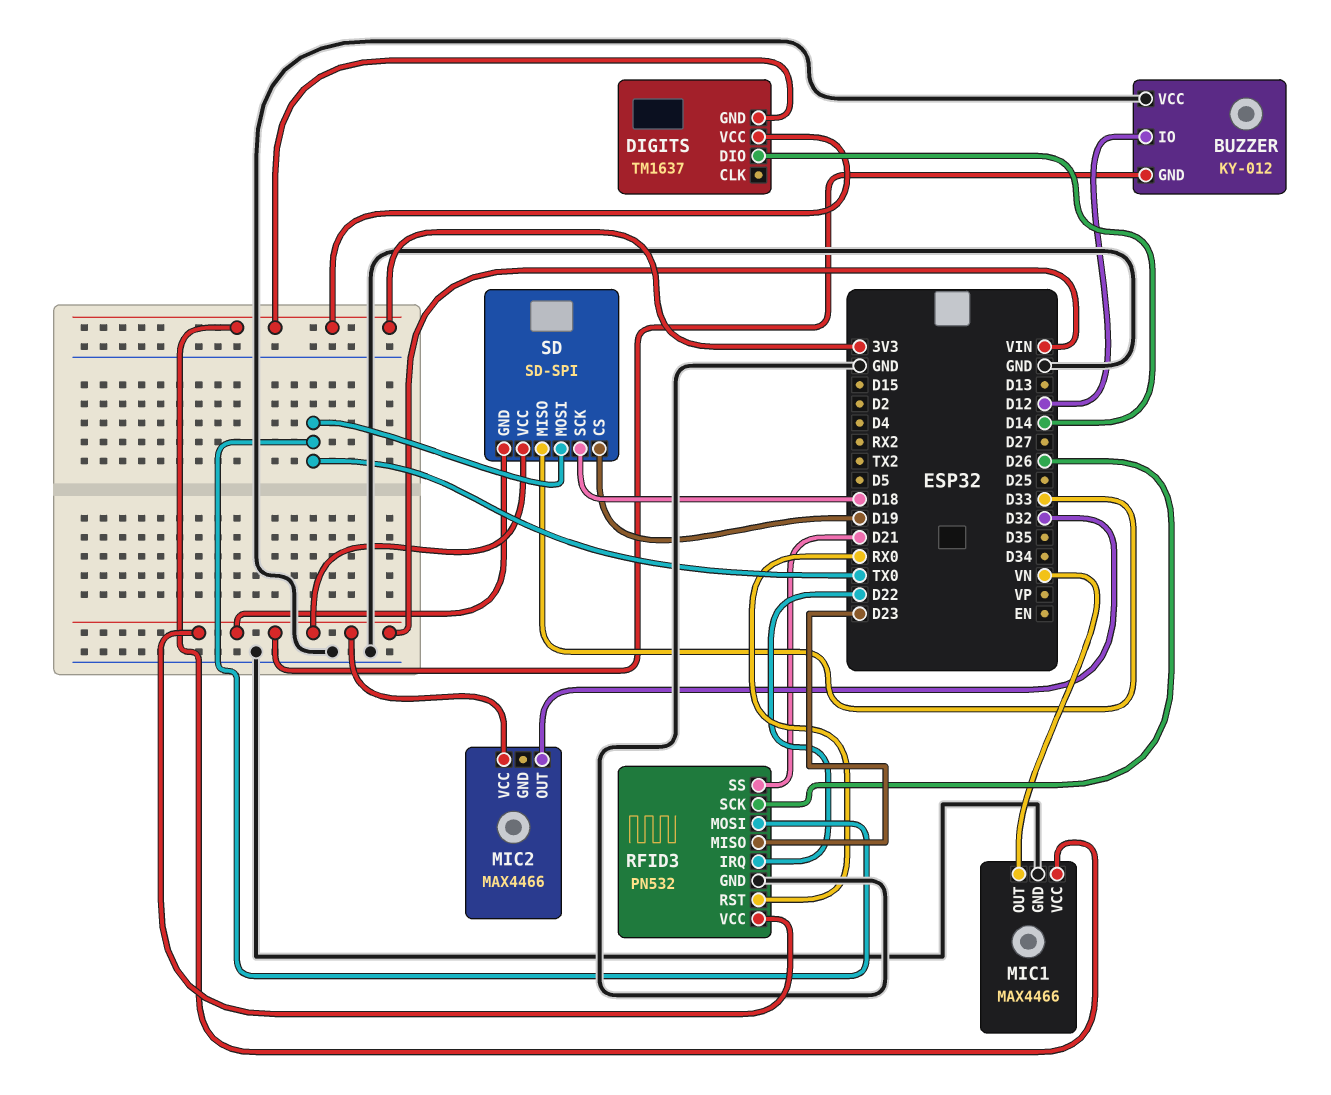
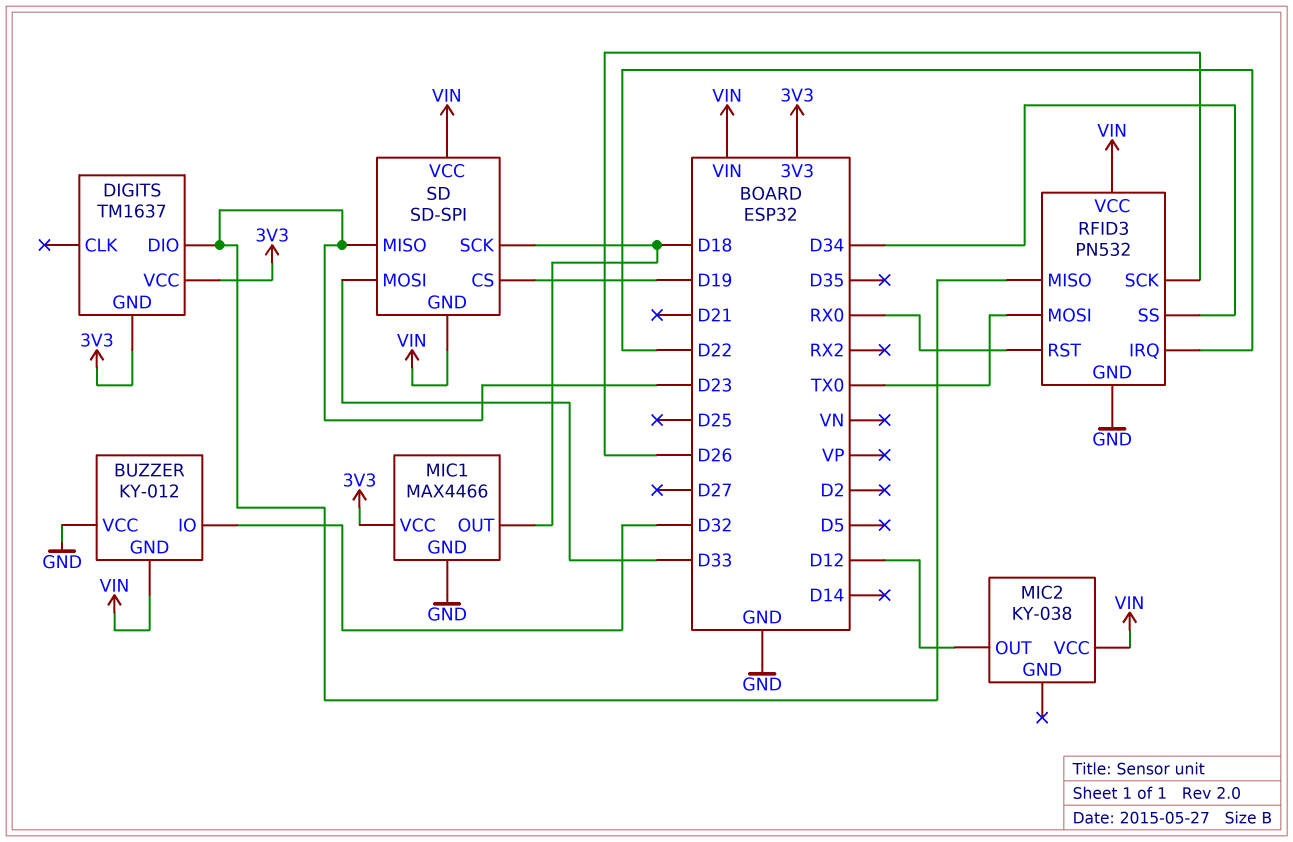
BUZZER pin IO: D12 -> D32
DIGITS pin DIO: D14 -> D23
MIC1 pin OUT: VN -> D18
MIC2: MAX4466 -> KY-038
MIC2 pin OUT: D32 -> D12
RFID3 pin SS: D21 -> D34
SD pin MISO: D33 -> D23
SD pin MOSI: TX0 -> D33

